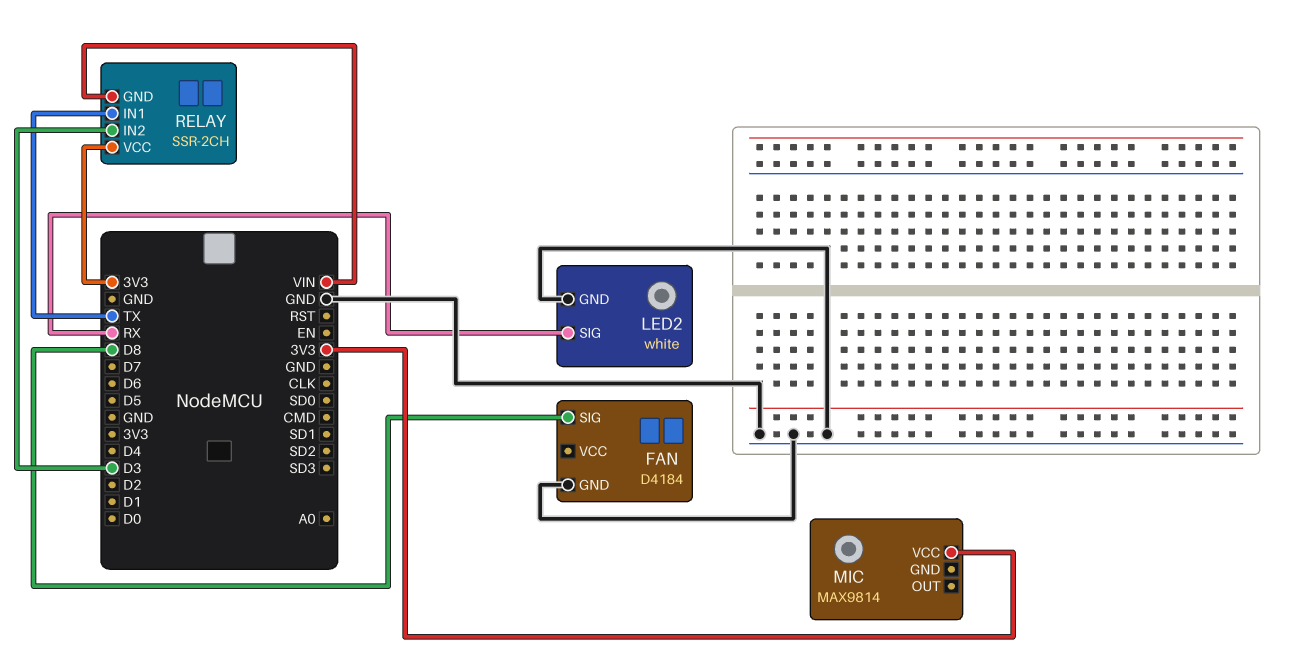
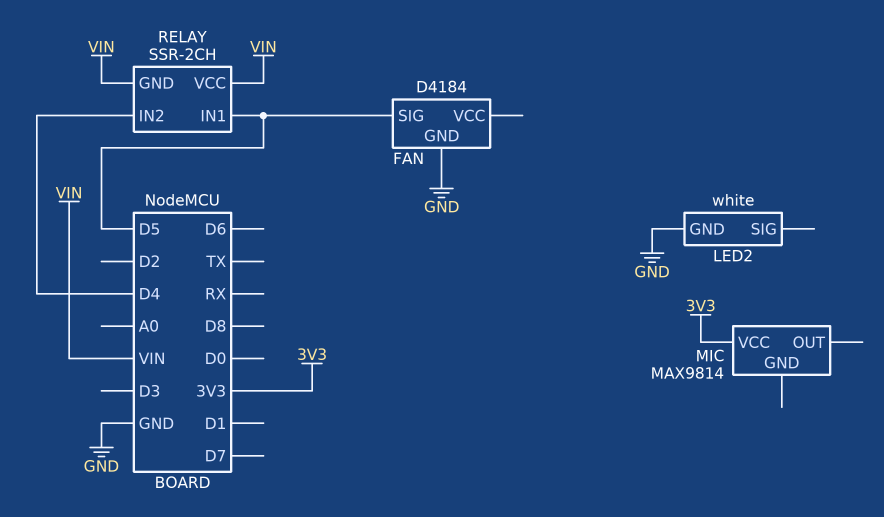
FAN pin SIG: D8 -> D5
LED2 pin SIG: RX -> none
RELAY pin IN1: TX -> D5
RELAY pin IN2: D3 -> D4
RELAY pin VCC: 3V3 -> VIN

